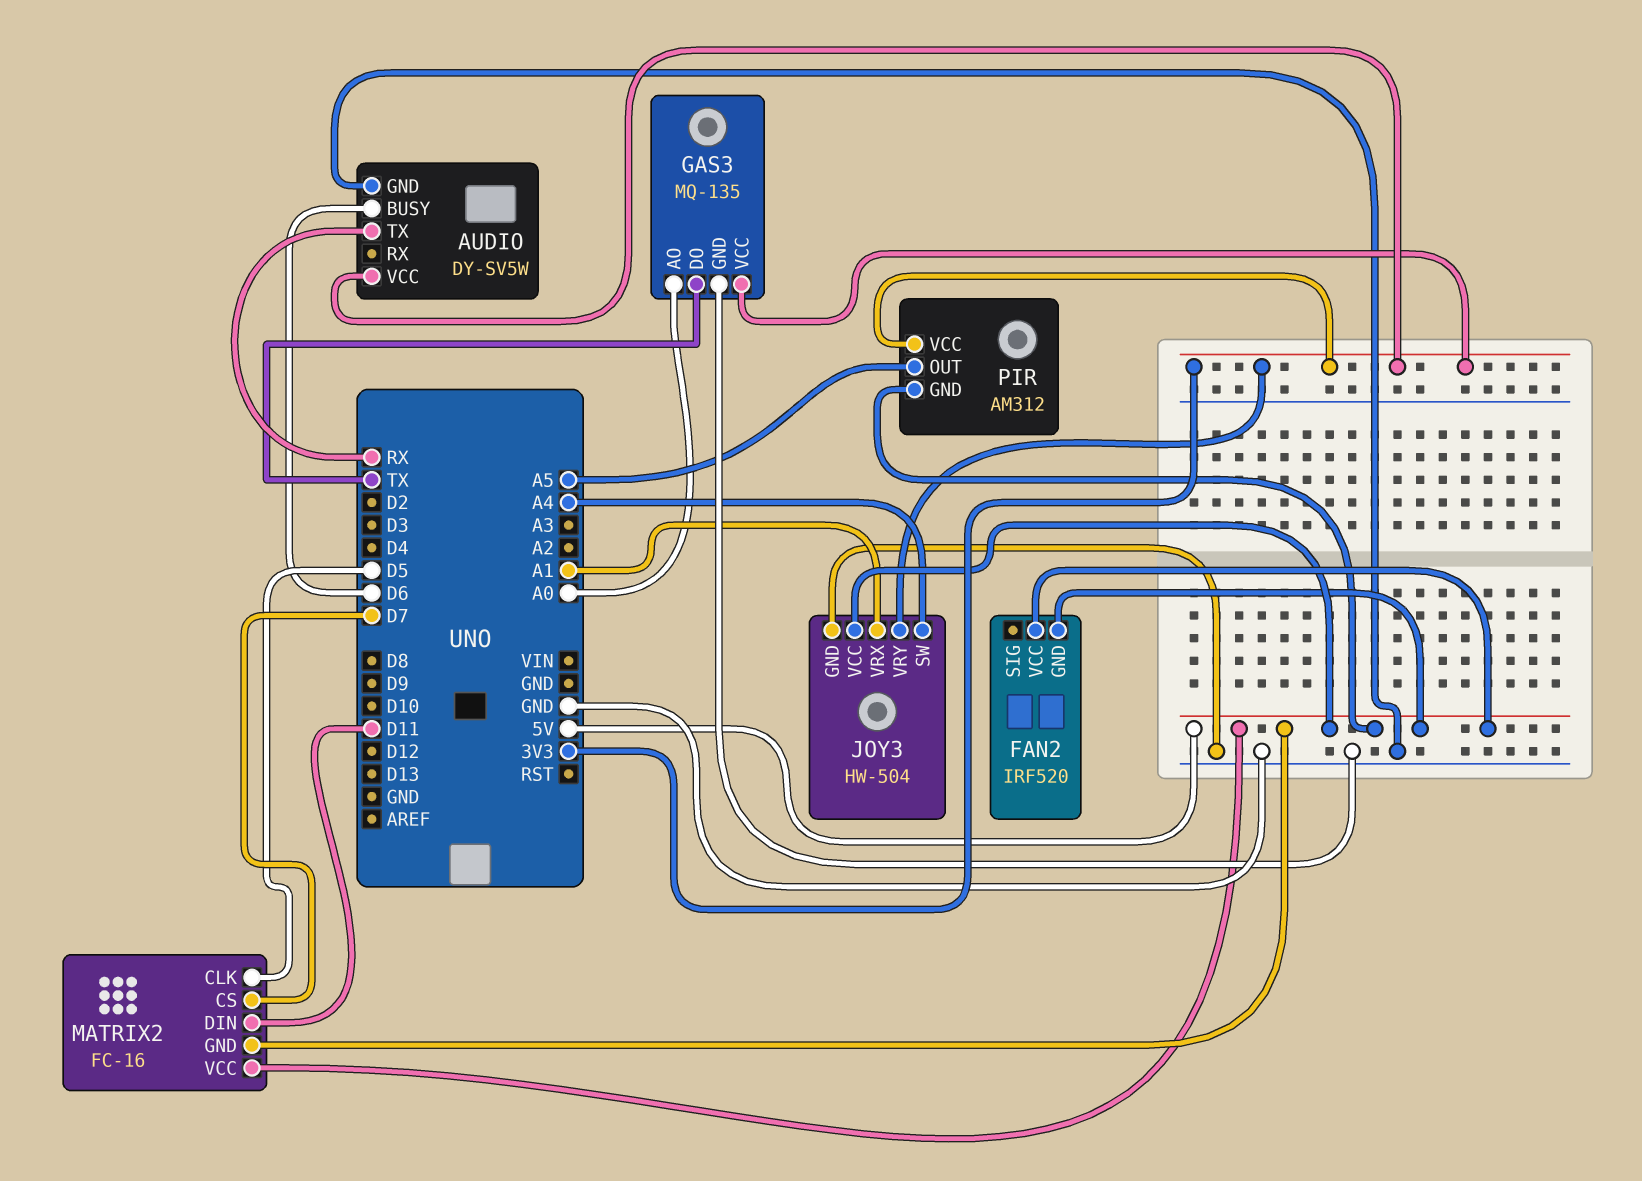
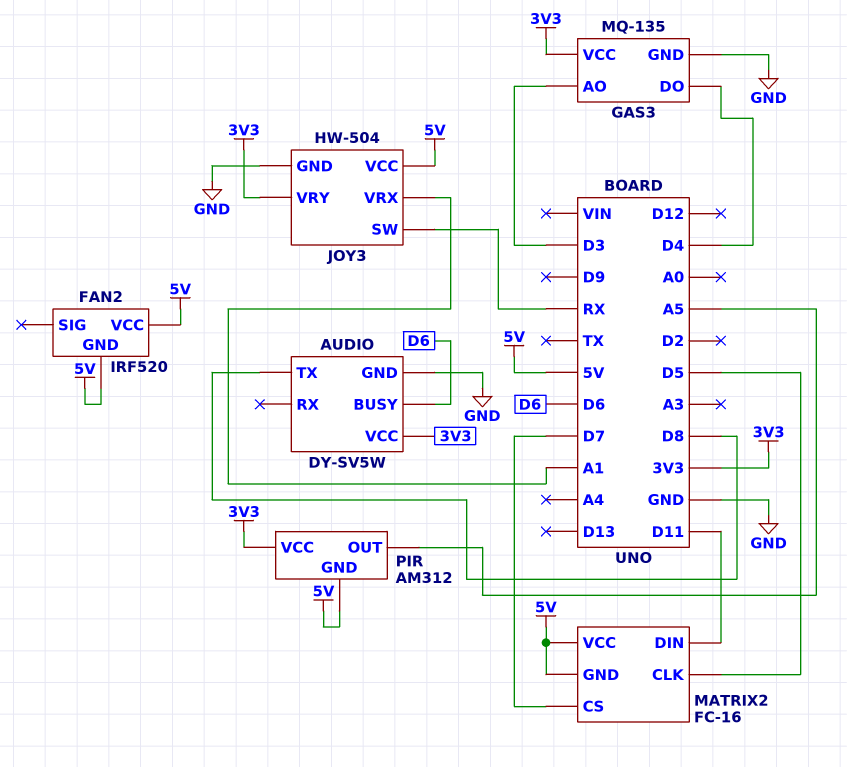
AUDIO pin TX: RX -> D8
GAS3 pin AO: A0 -> D3
GAS3 pin DO: TX -> D4
JOY3 pin SW: A4 -> RX

